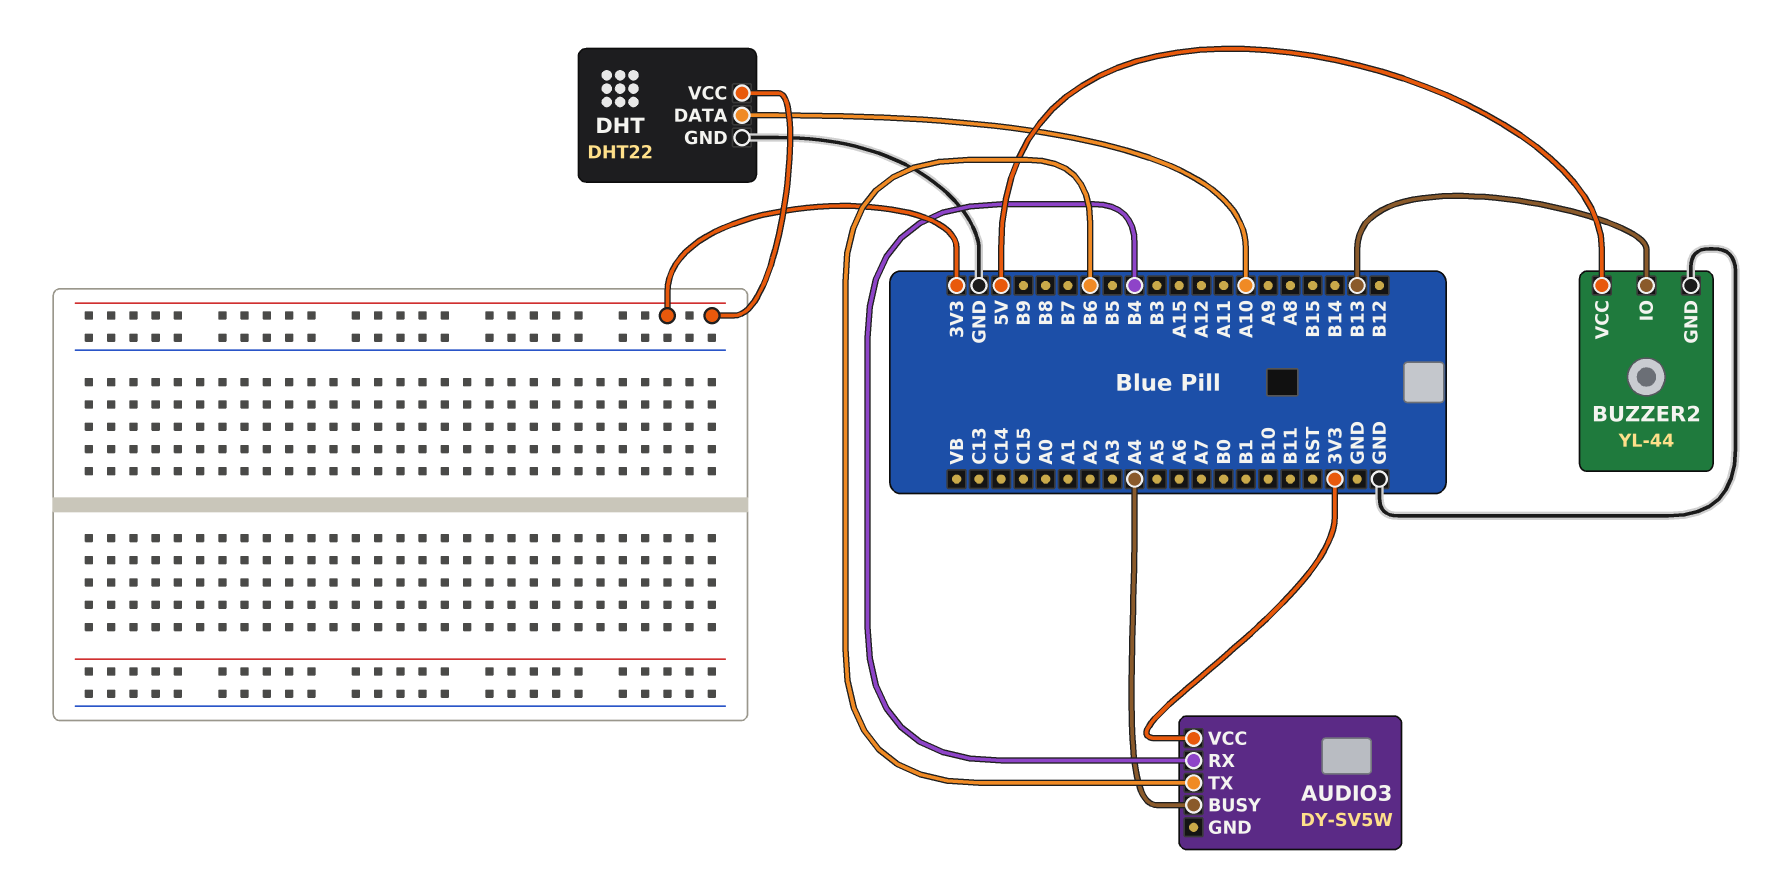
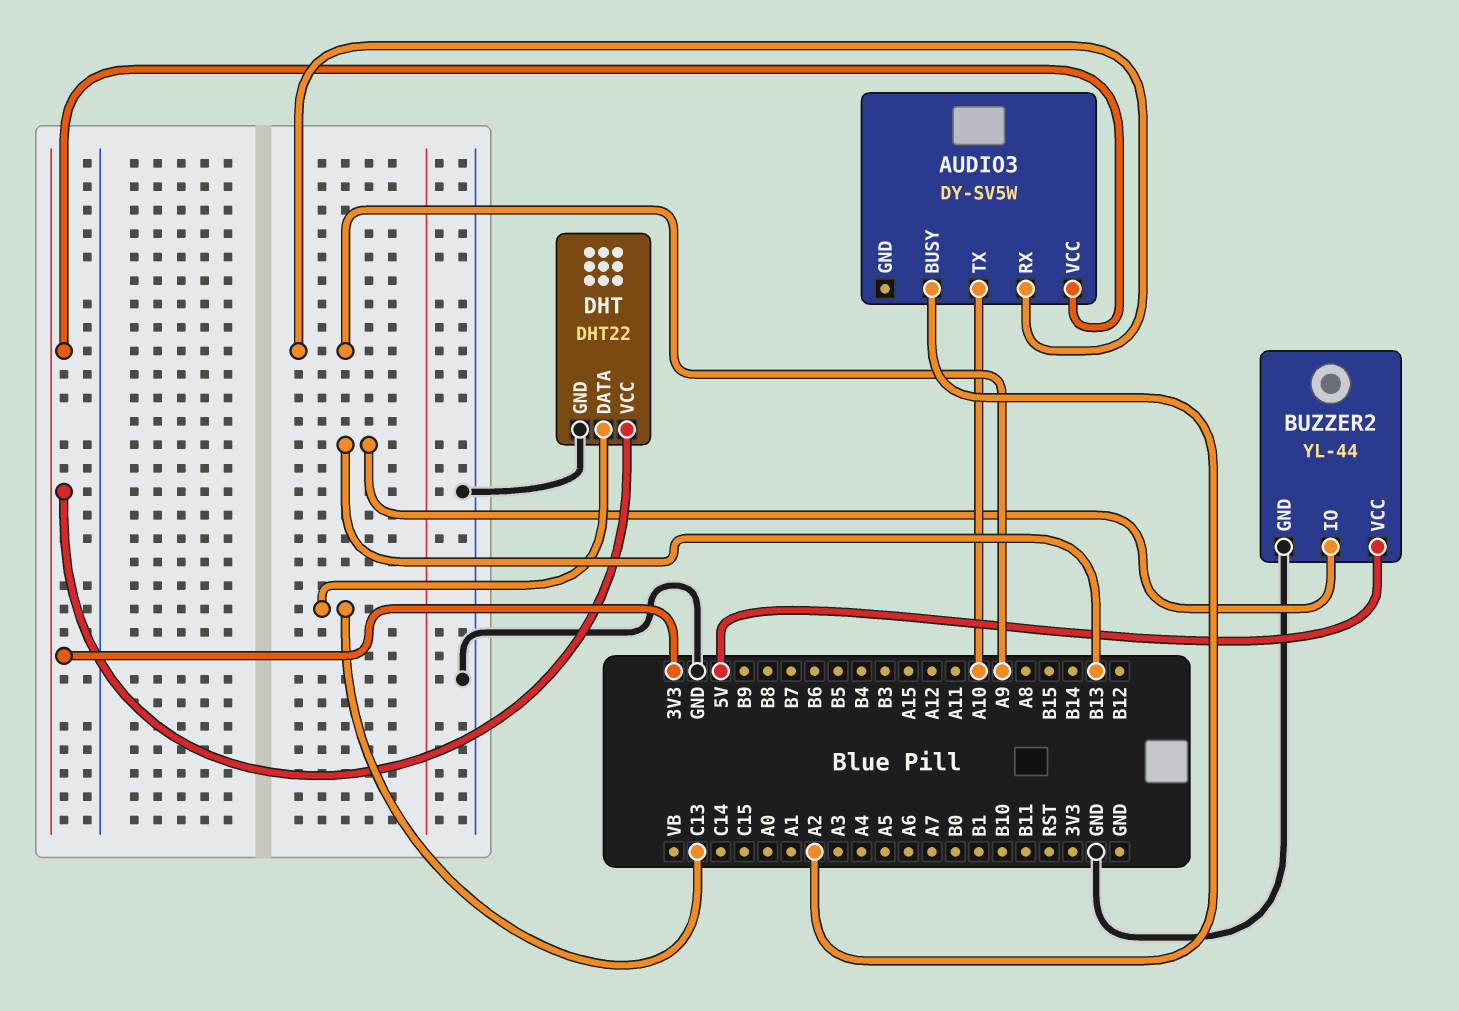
AUDIO3 pin BUSY: A4 -> A2
AUDIO3 pin RX: B4 -> A9
AUDIO3 pin TX: B6 -> A10
DHT pin DATA: A10 -> C13

